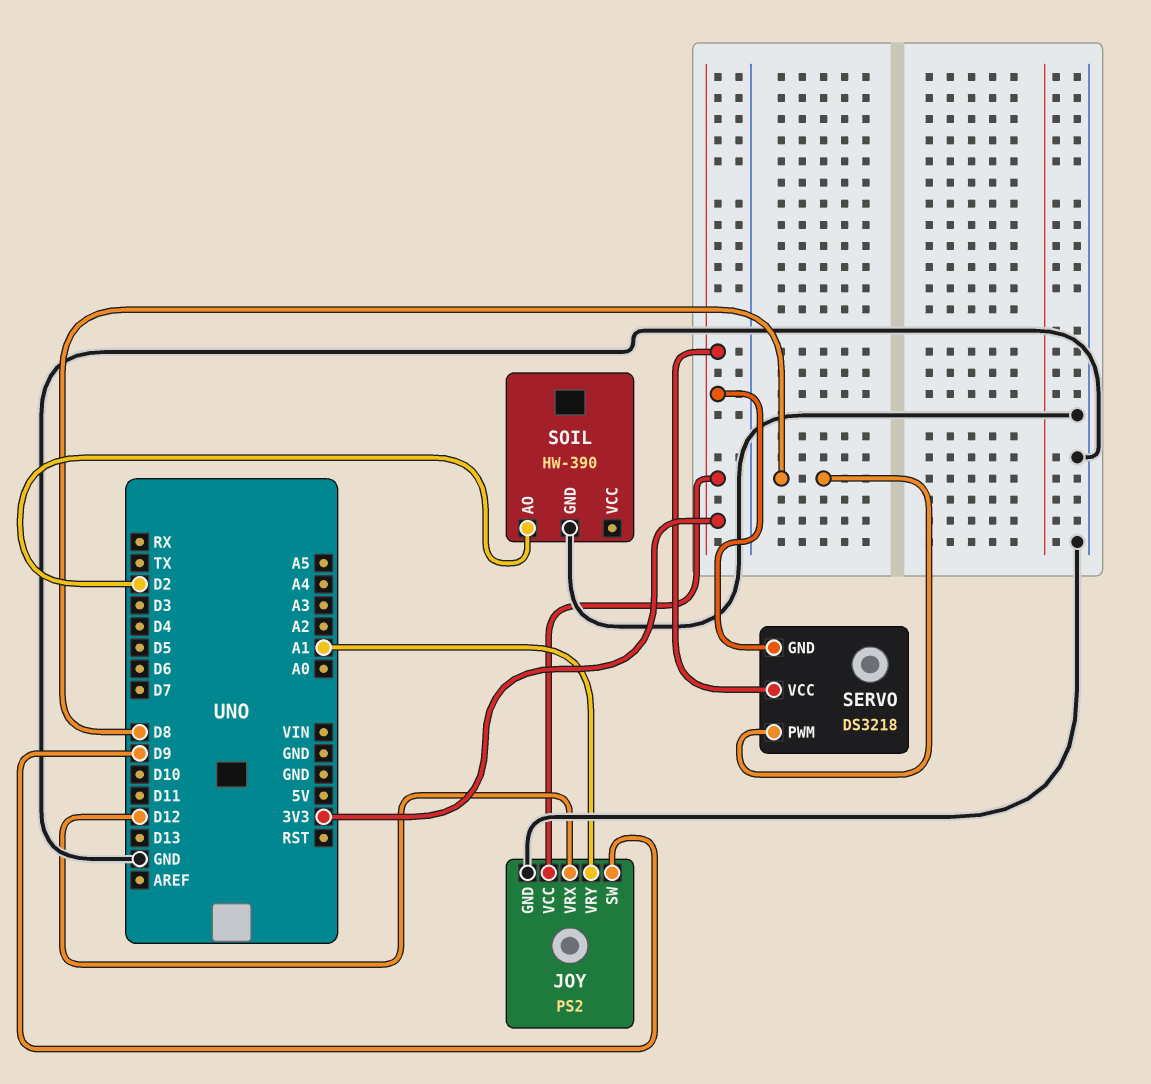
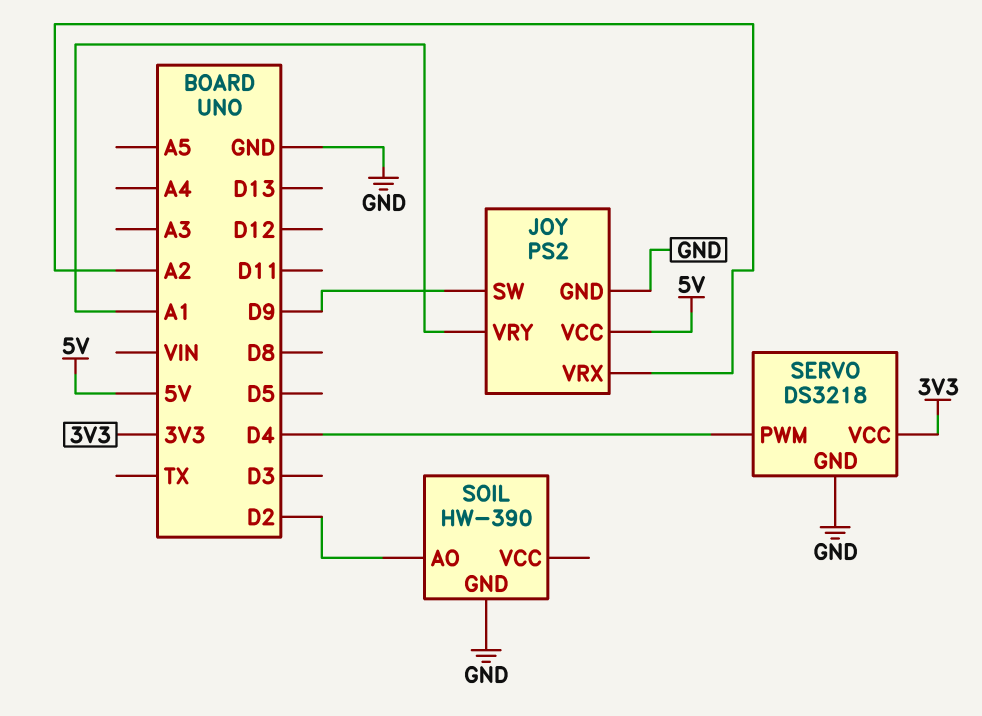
JOY pin VCC: 3V3 -> 5V
JOY pin VRX: D12 -> A2
SERVO pin GND: 3V3 -> GND
SERVO pin PWM: D8 -> D4

